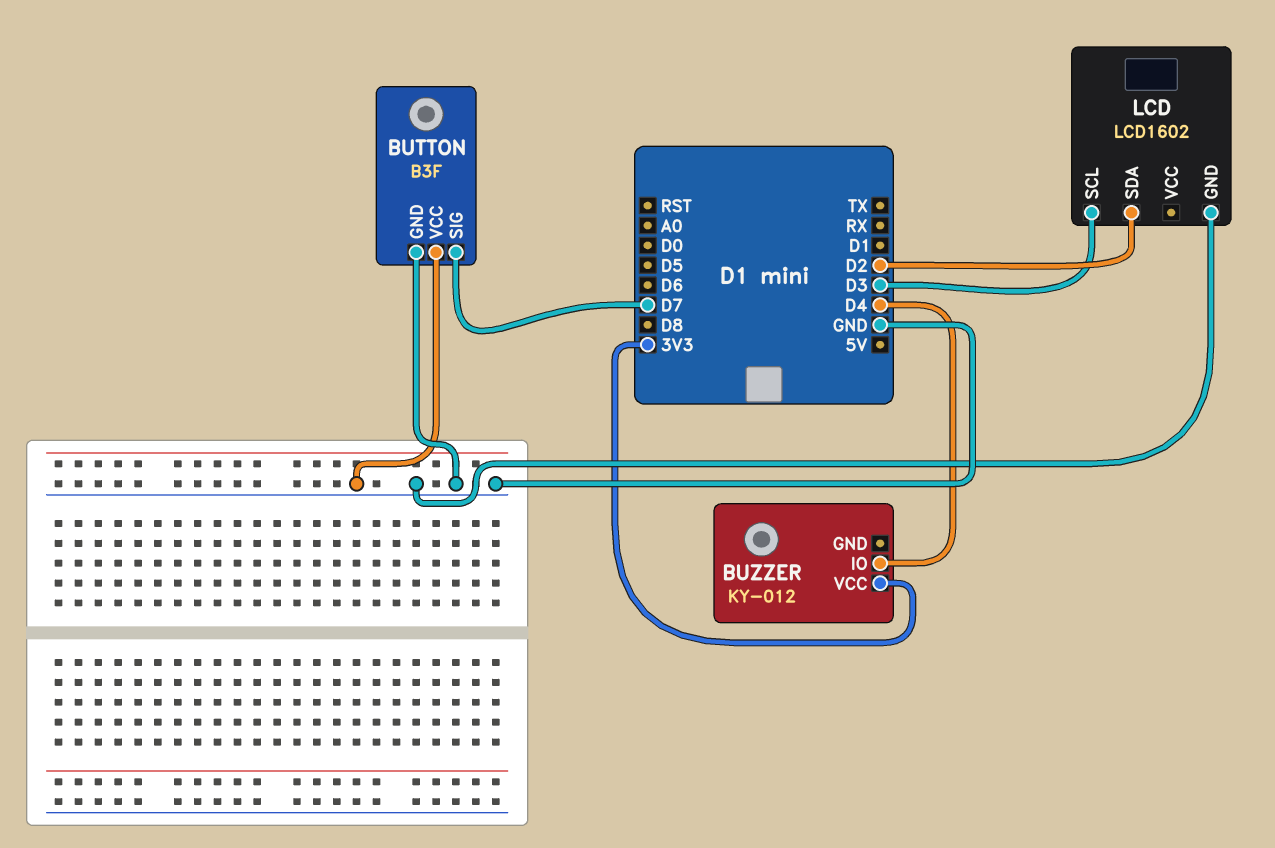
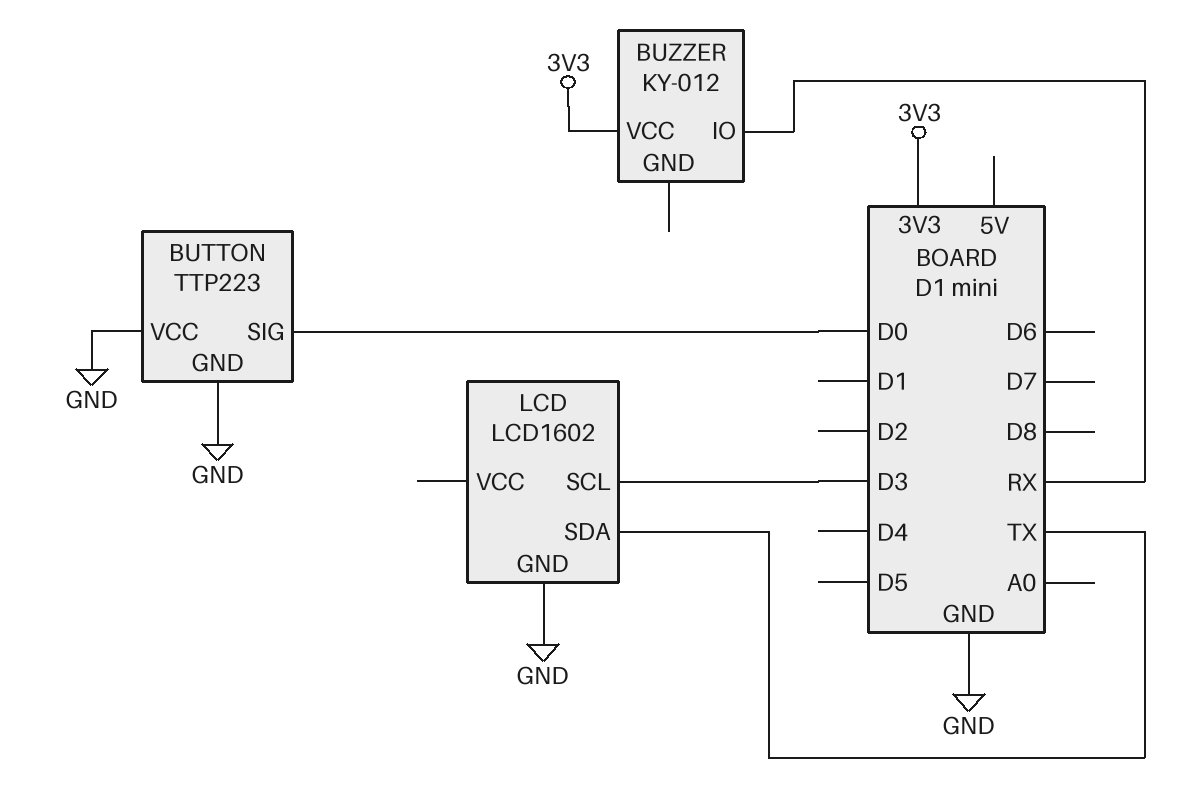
BUTTON: B3F -> TTP223
BUTTON pin SIG: D7 -> D0
BUZZER pin IO: D4 -> RX
LCD pin SDA: D2 -> TX

